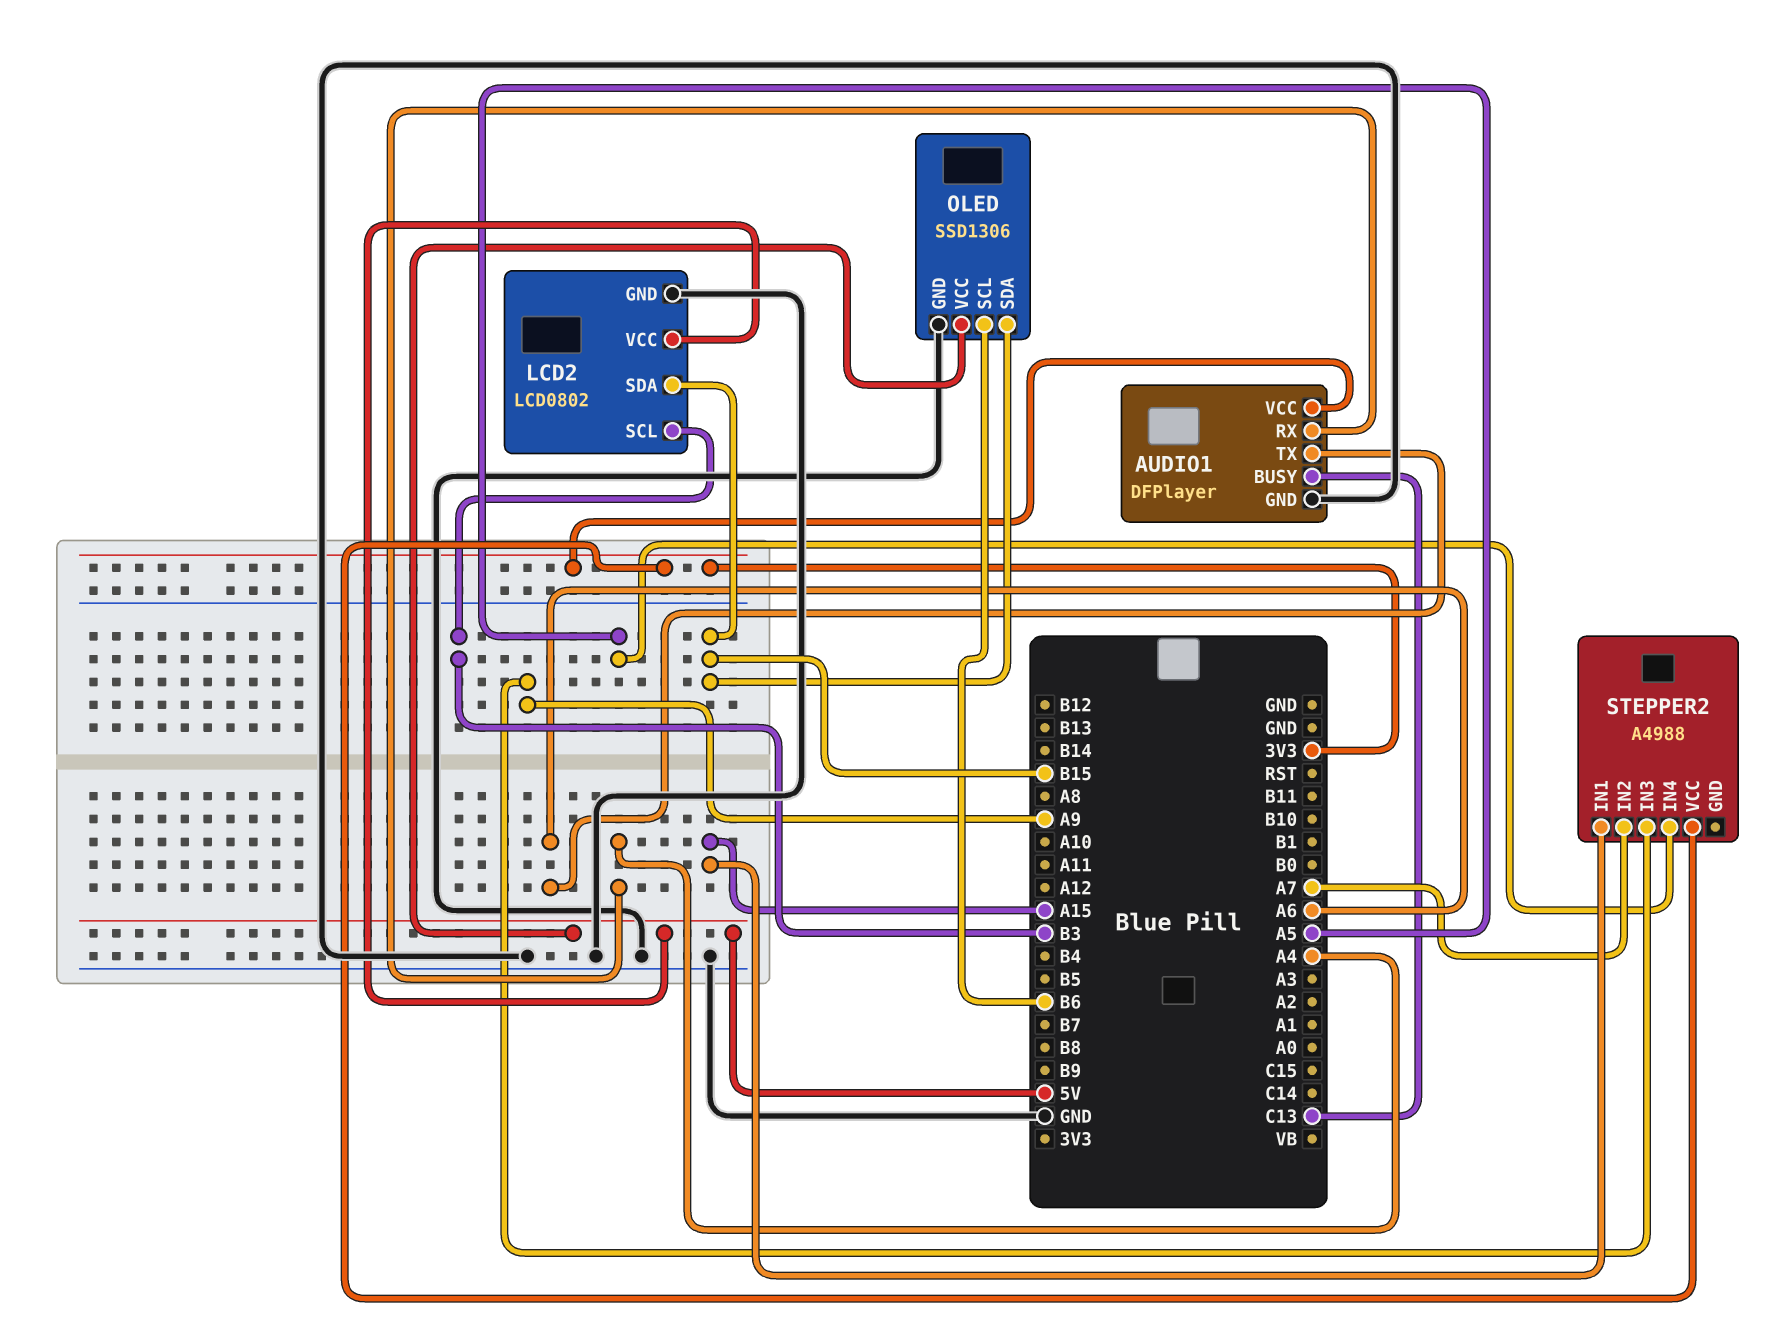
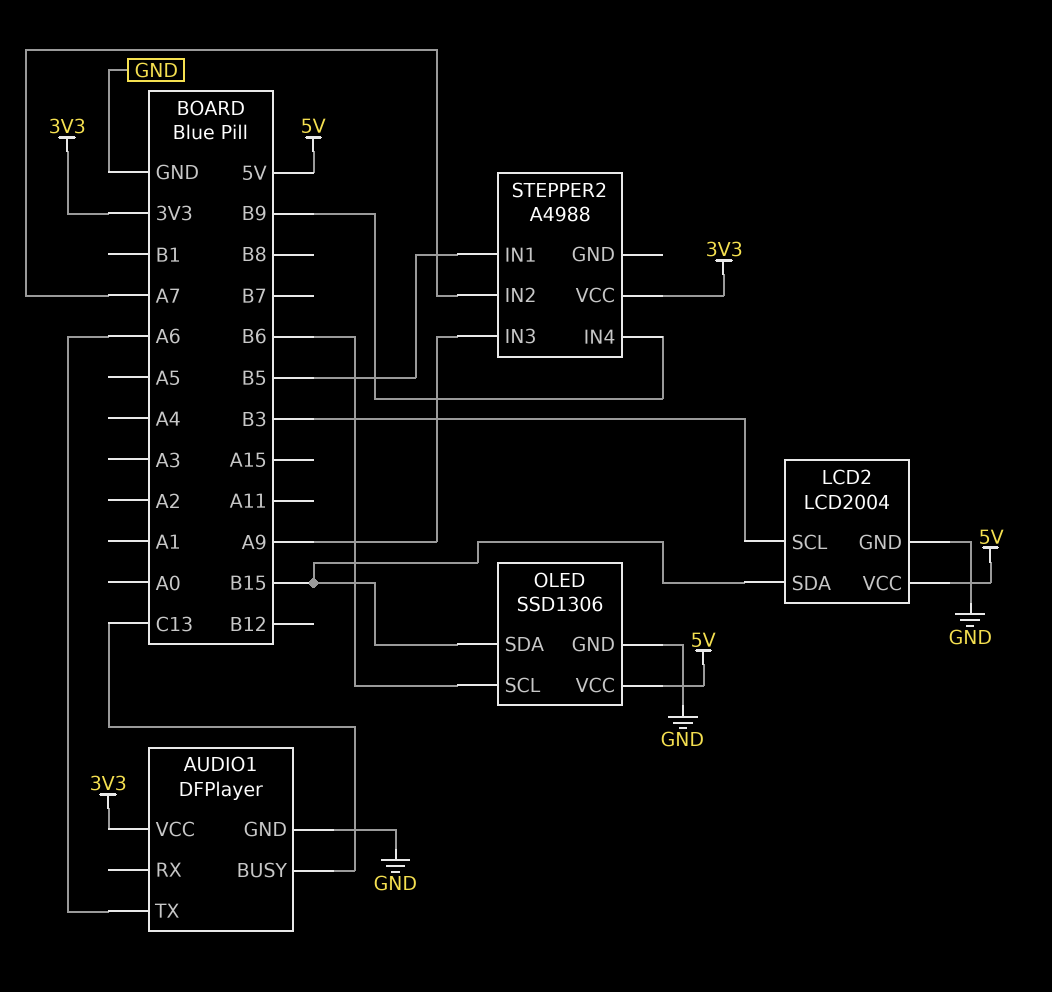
AUDIO1 pin RX: A4 -> none
LCD2: LCD0802 -> LCD2004
STEPPER2 pin IN1: A15 -> B5
STEPPER2 pin IN4: A5 -> B9

